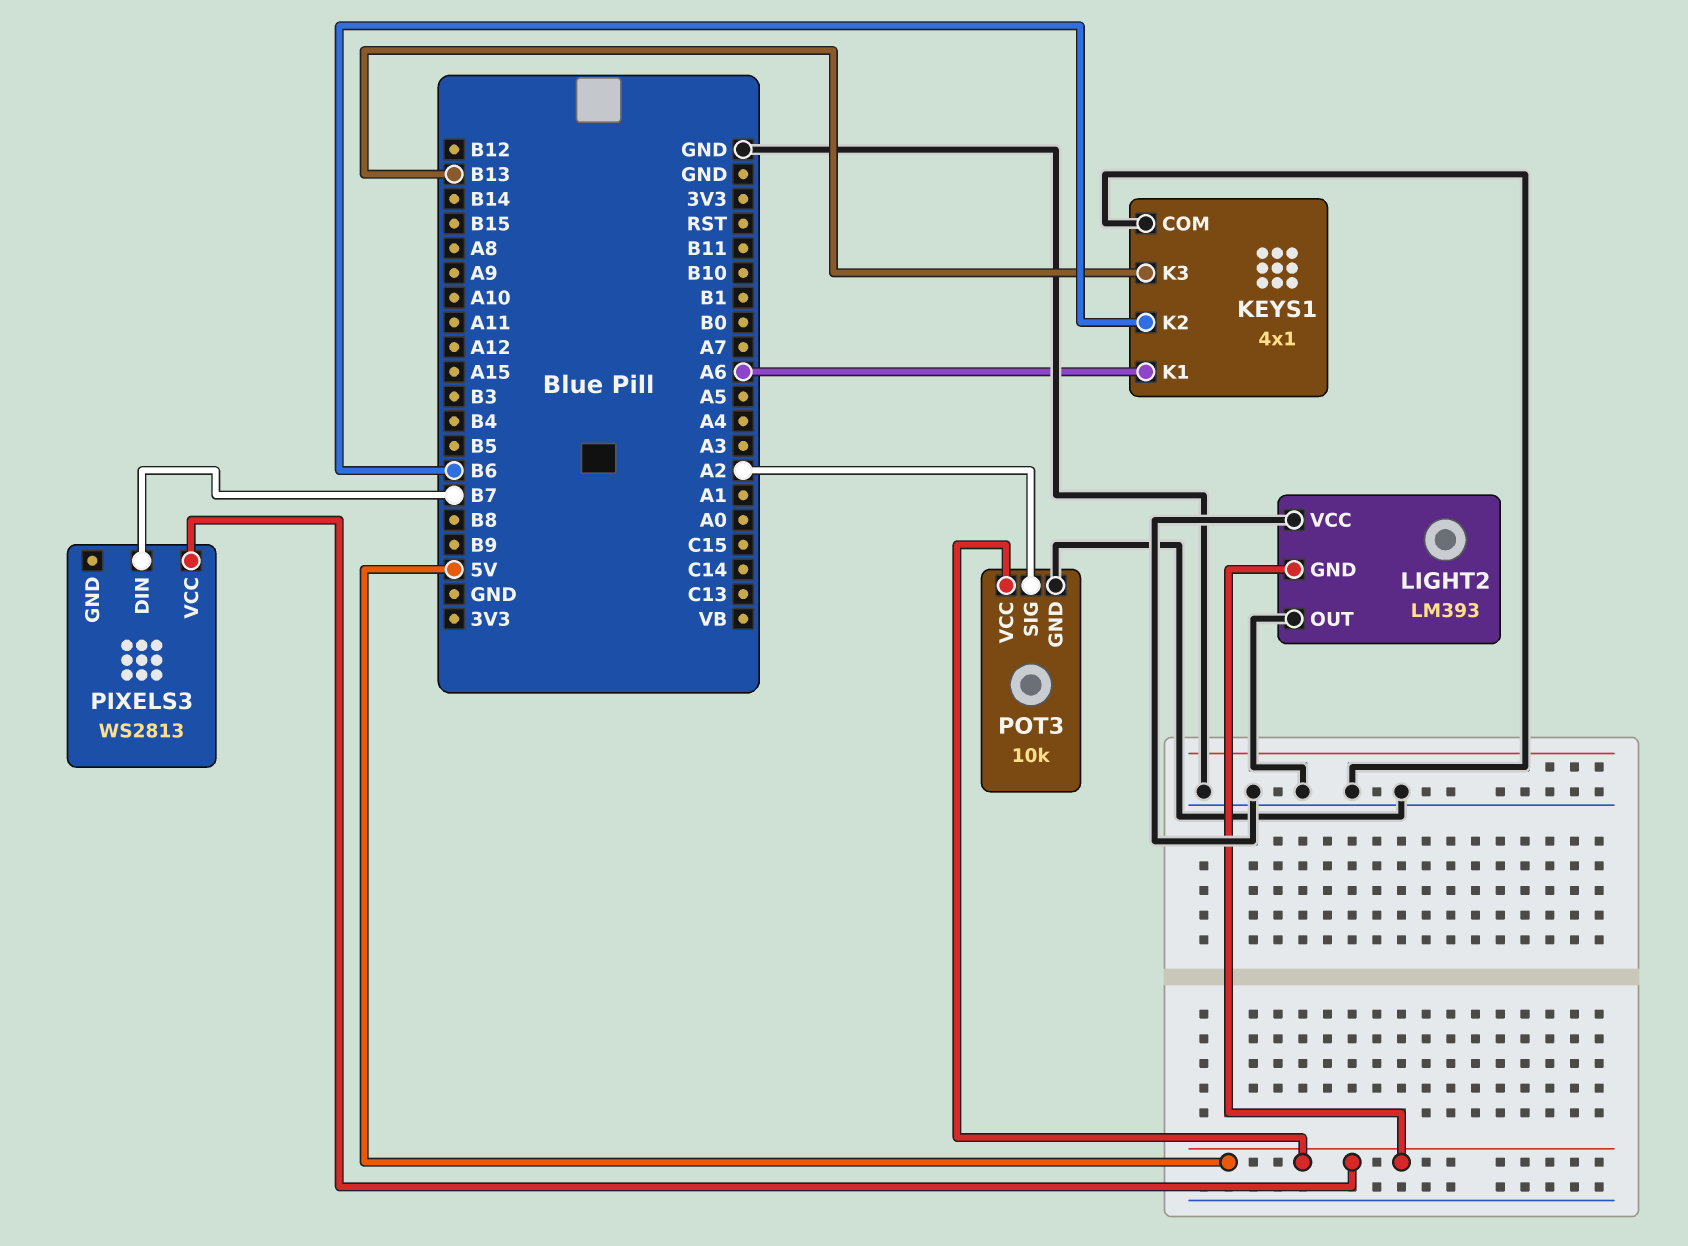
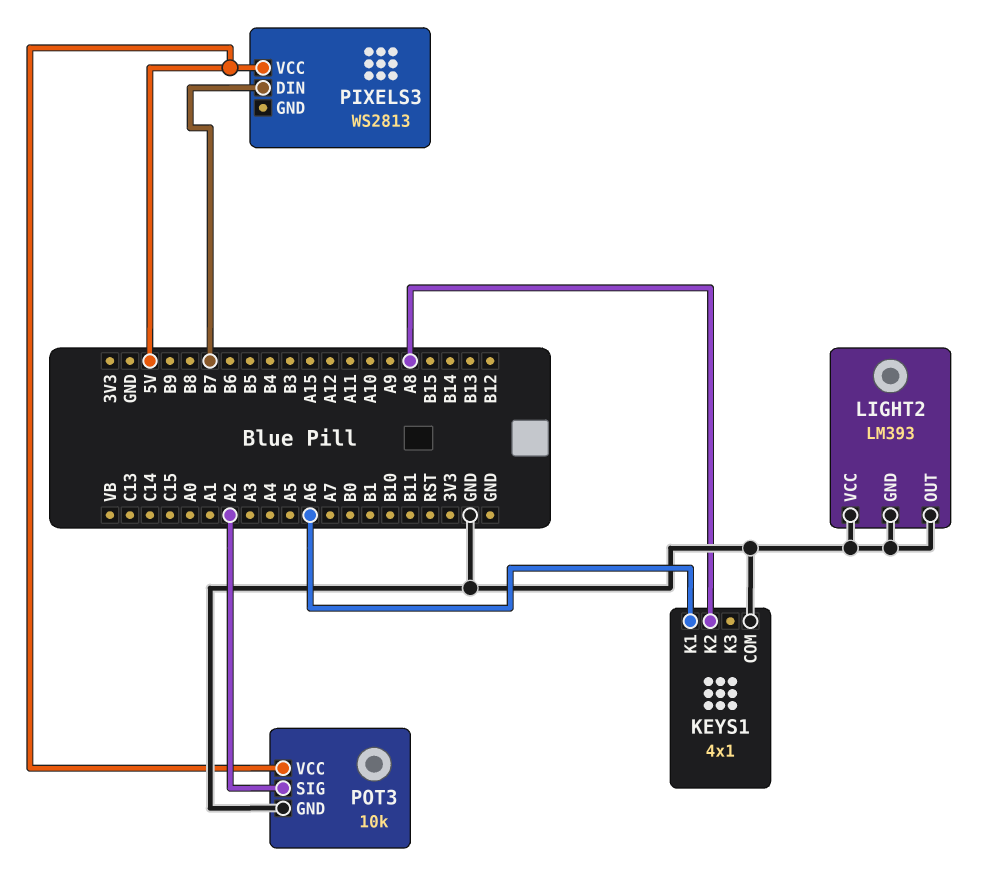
KEYS1 pin K2: B6 -> A8
KEYS1 pin K3: B13 -> none
LIGHT2 pin GND: 5V -> GND

